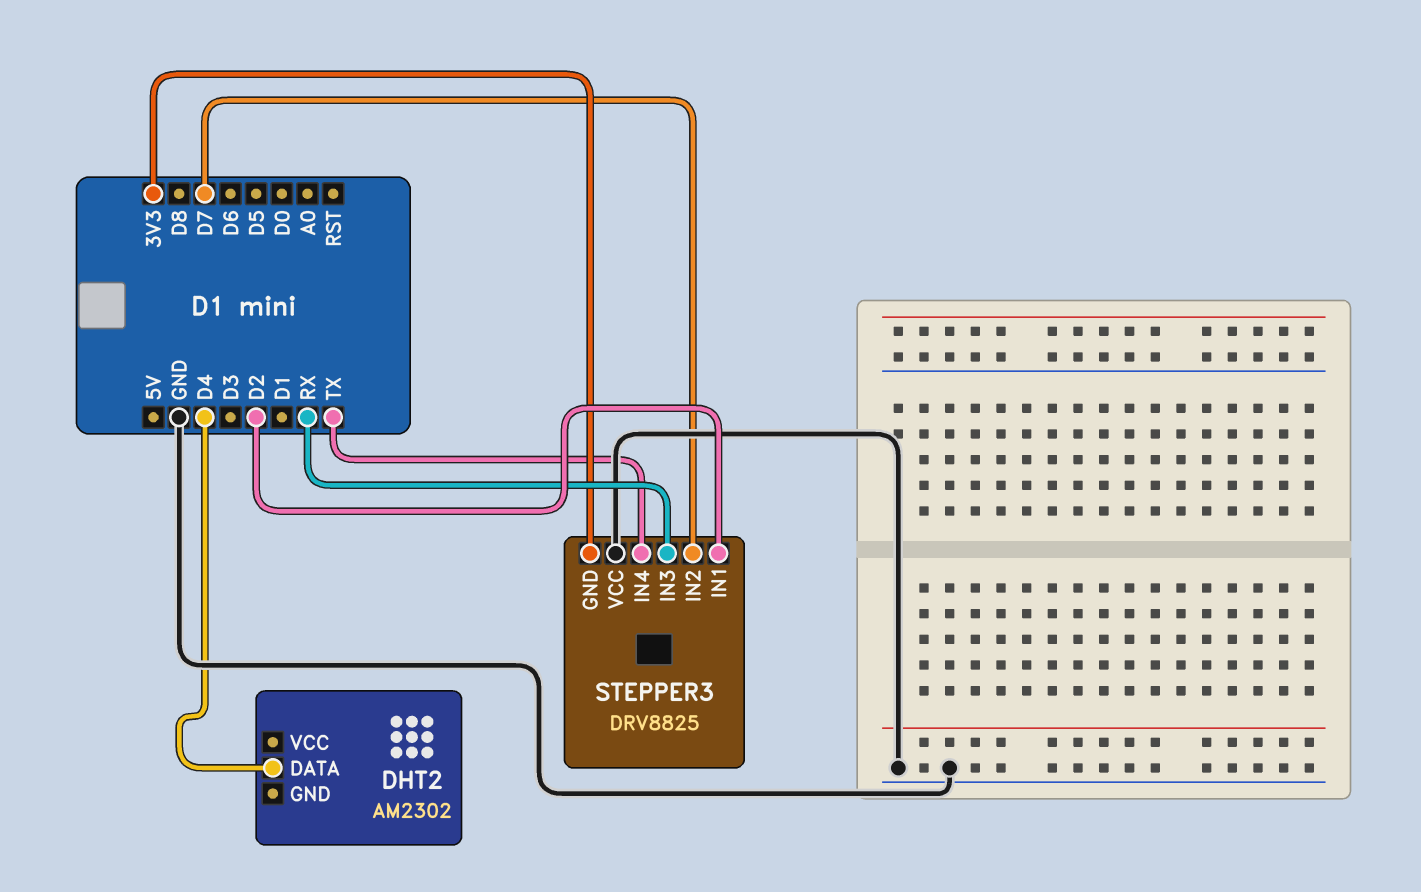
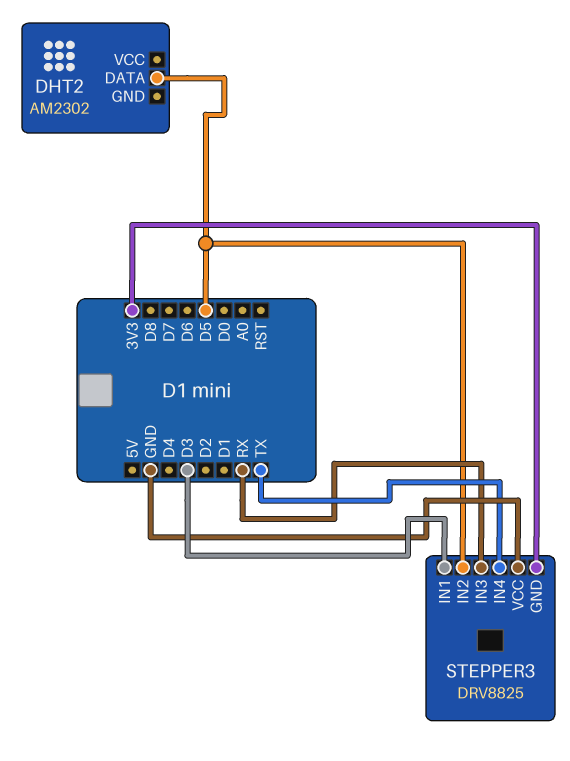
DHT2 pin DATA: D4 -> D5
STEPPER3 pin IN1: D2 -> D3
STEPPER3 pin IN2: D7 -> D5

